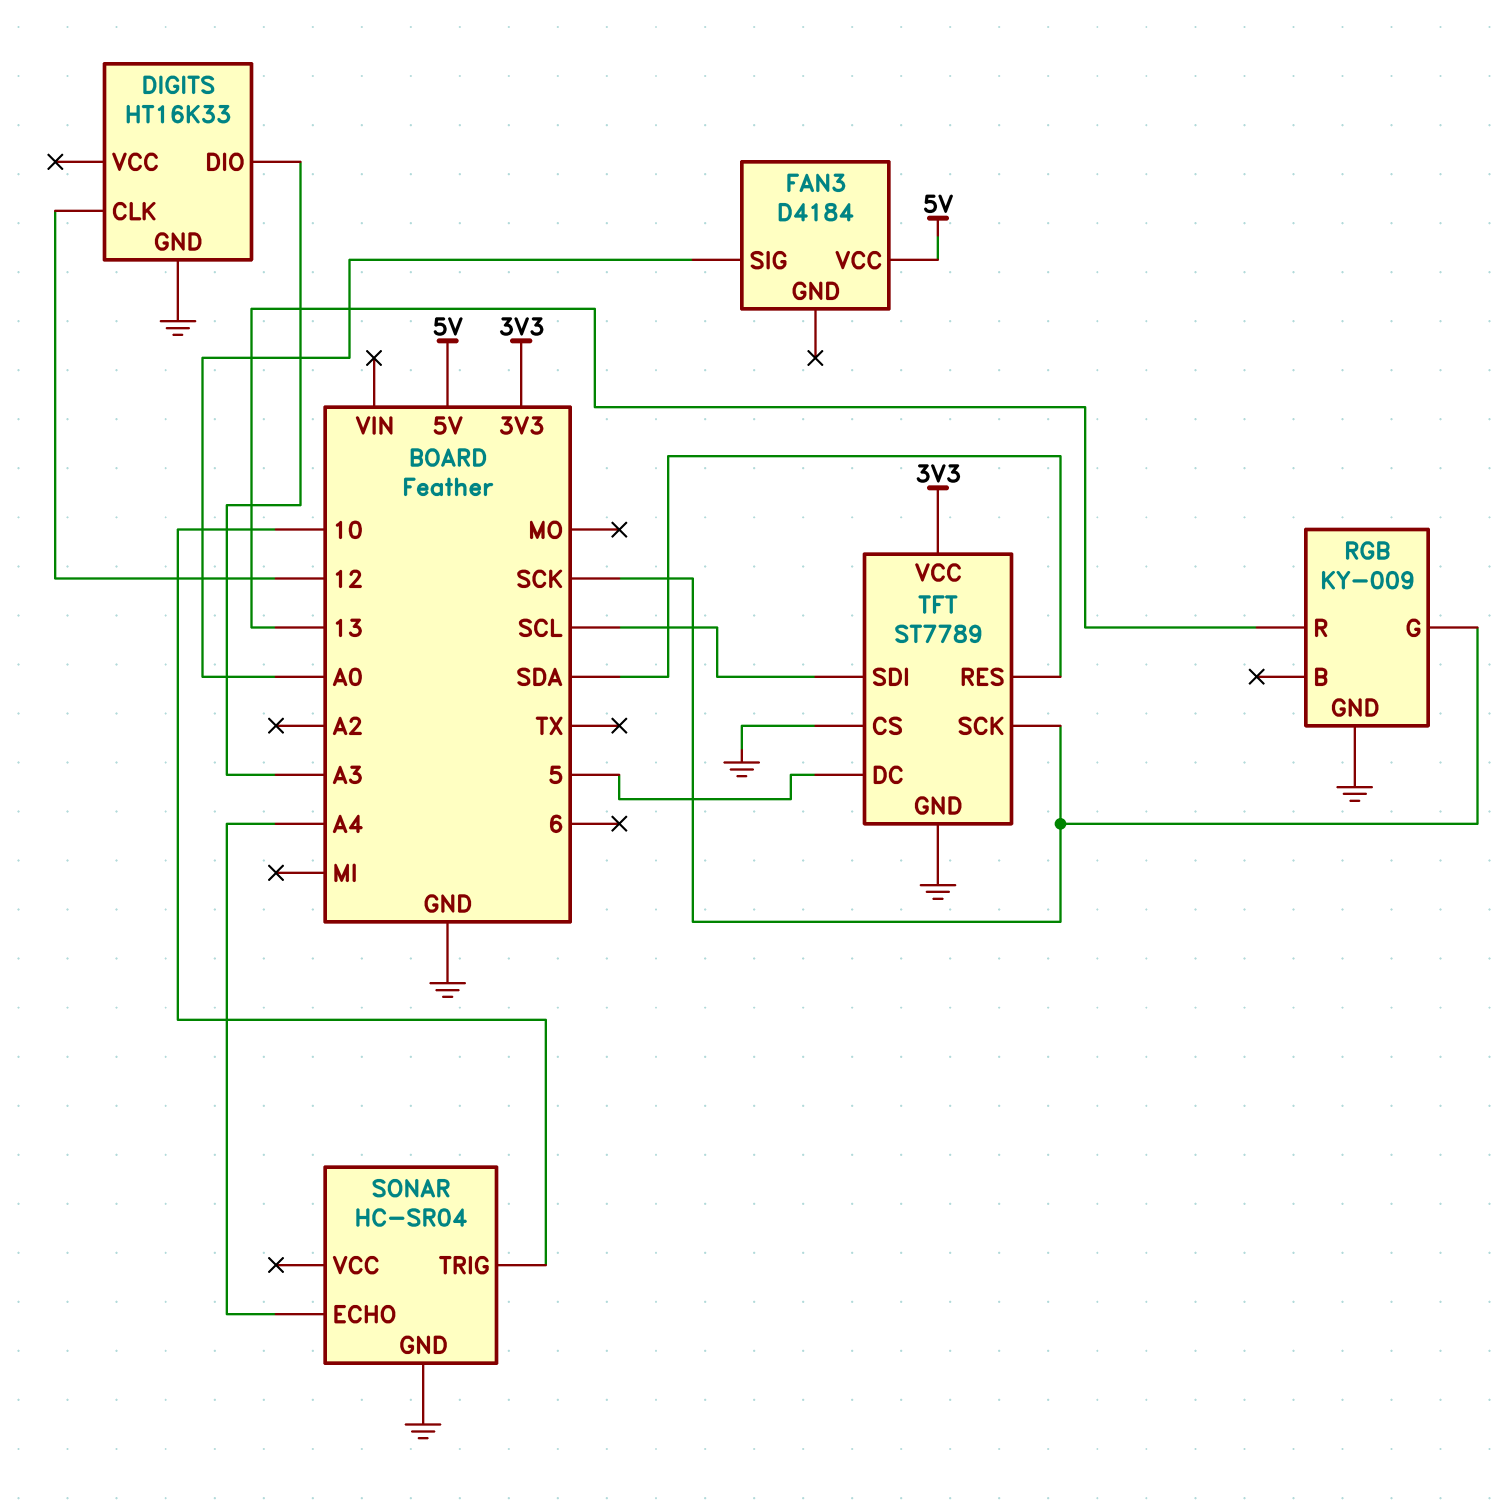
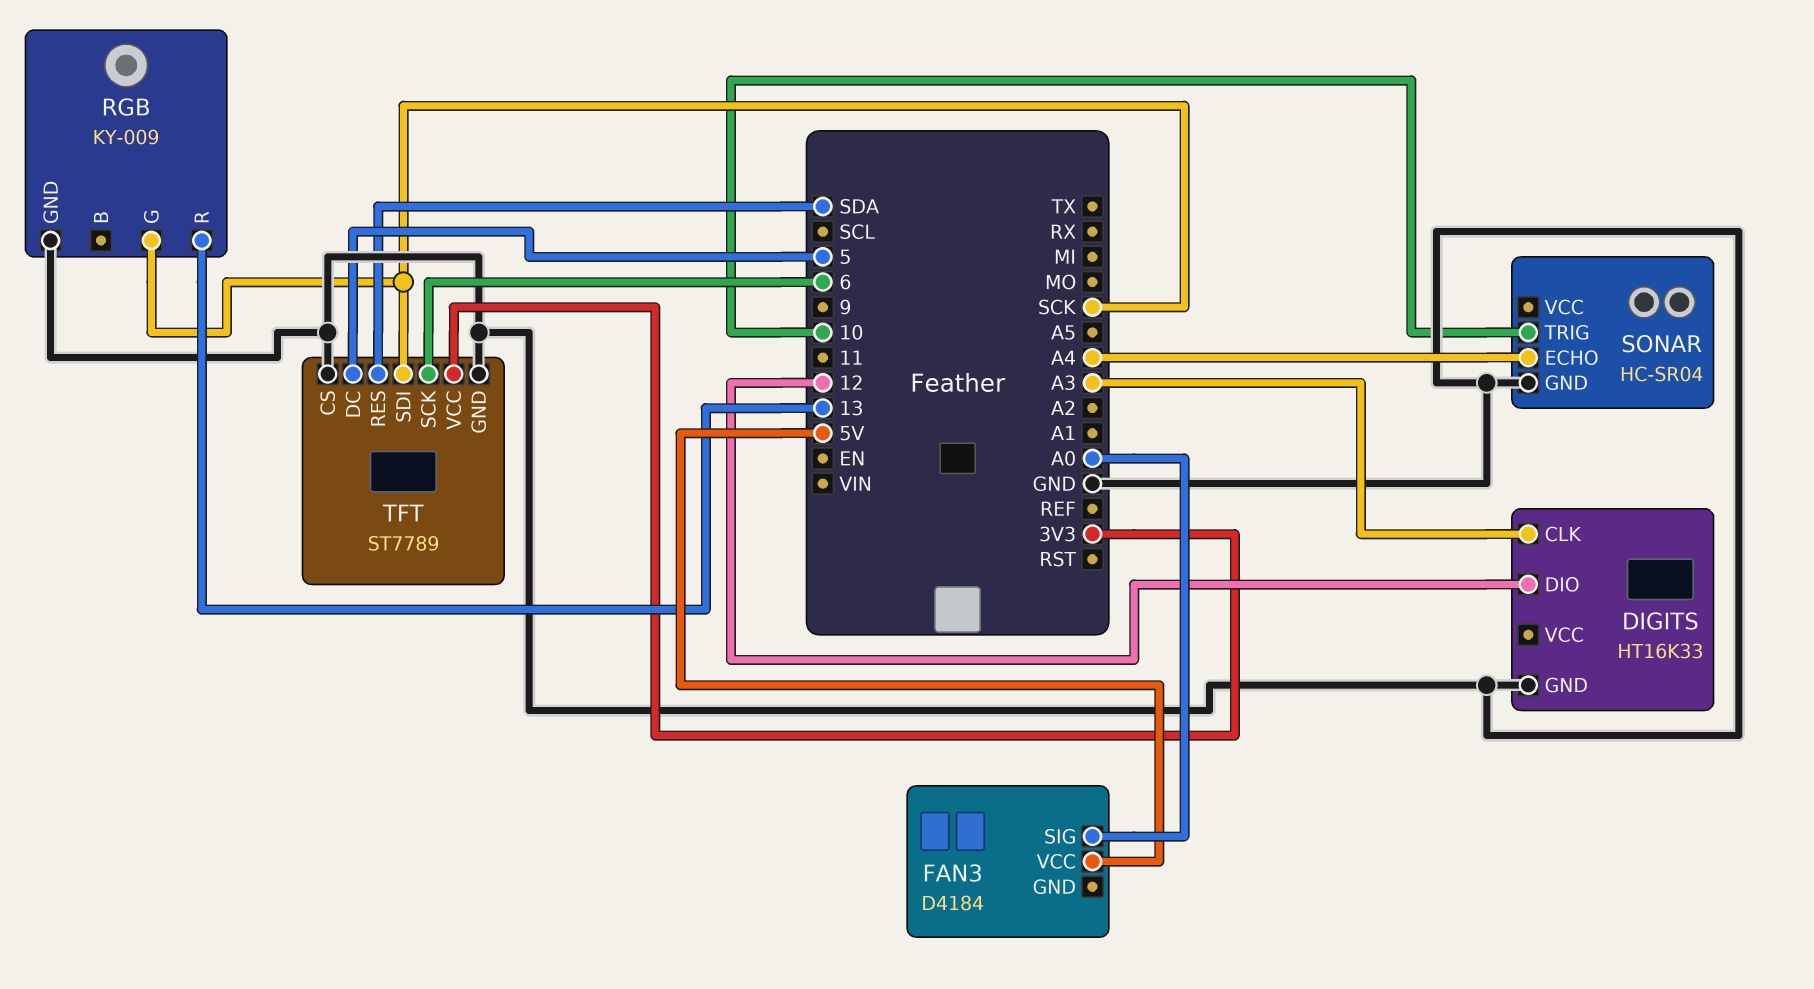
DIGITS pin CLK: 12 -> A3
DIGITS pin DIO: A3 -> 12
TFT pin SCK: SCK -> 6
TFT pin SDI: SCL -> SCK

